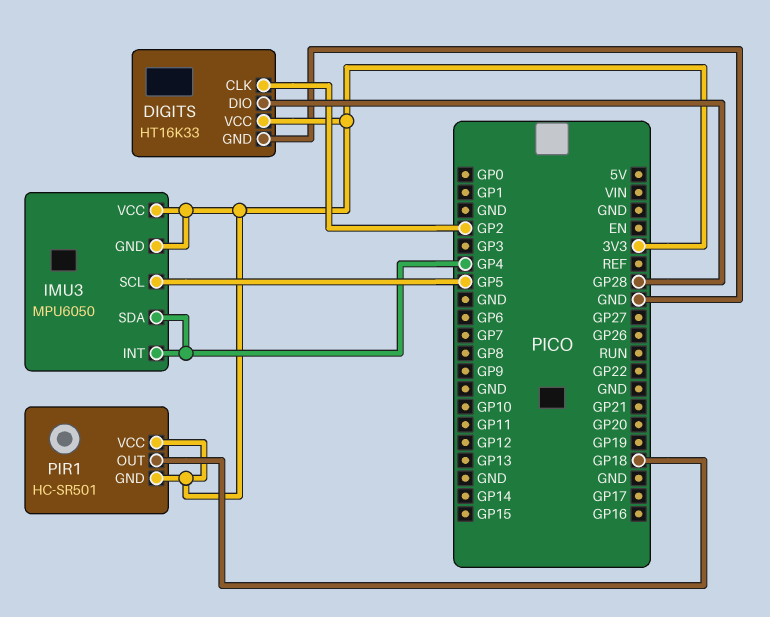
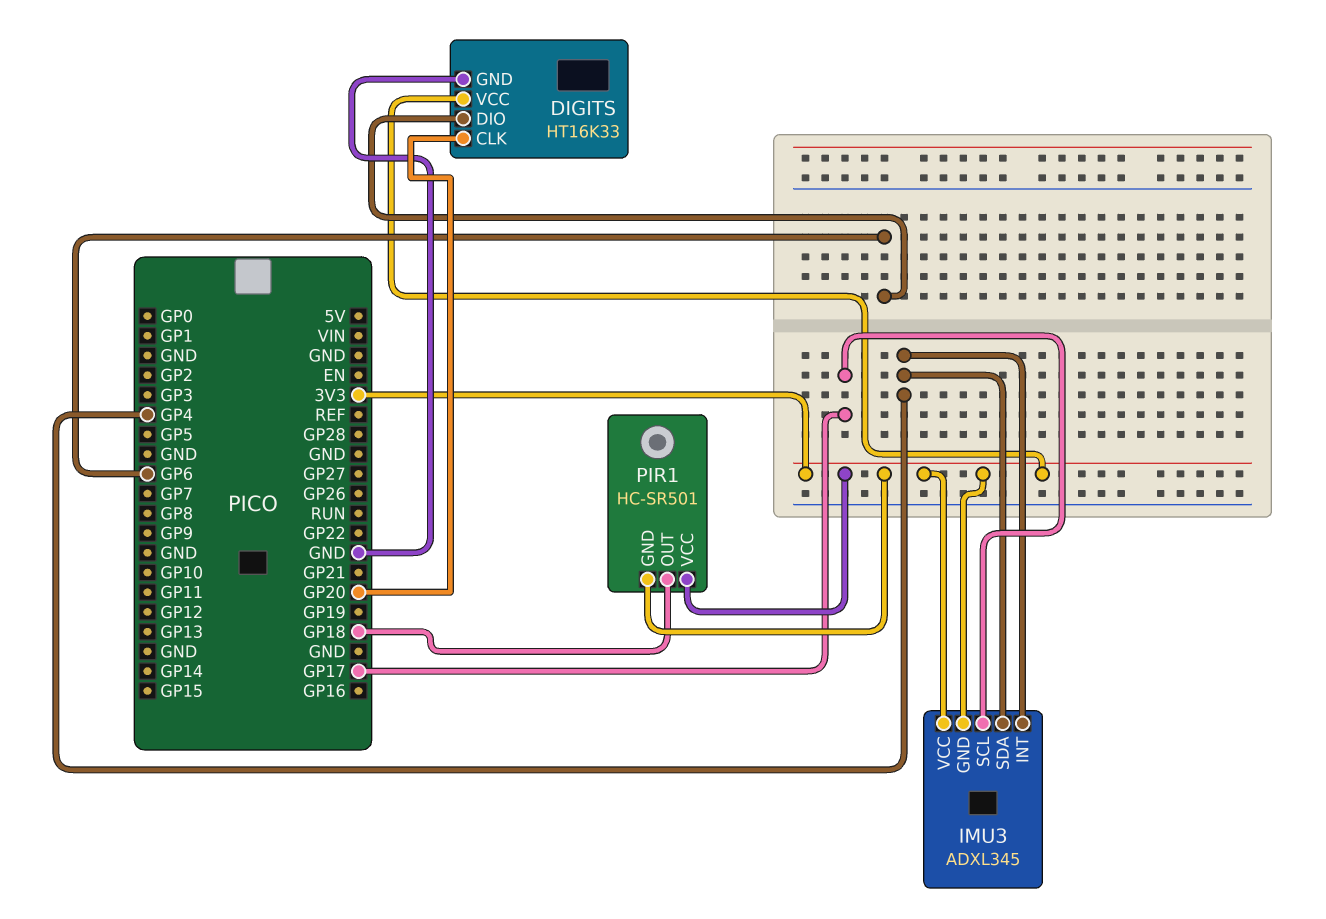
DIGITS pin CLK: GP2 -> GP20
DIGITS pin DIO: GP28 -> GP6
IMU3: MPU6050 -> ADXL345
IMU3 pin SCL: GP5 -> GP17

